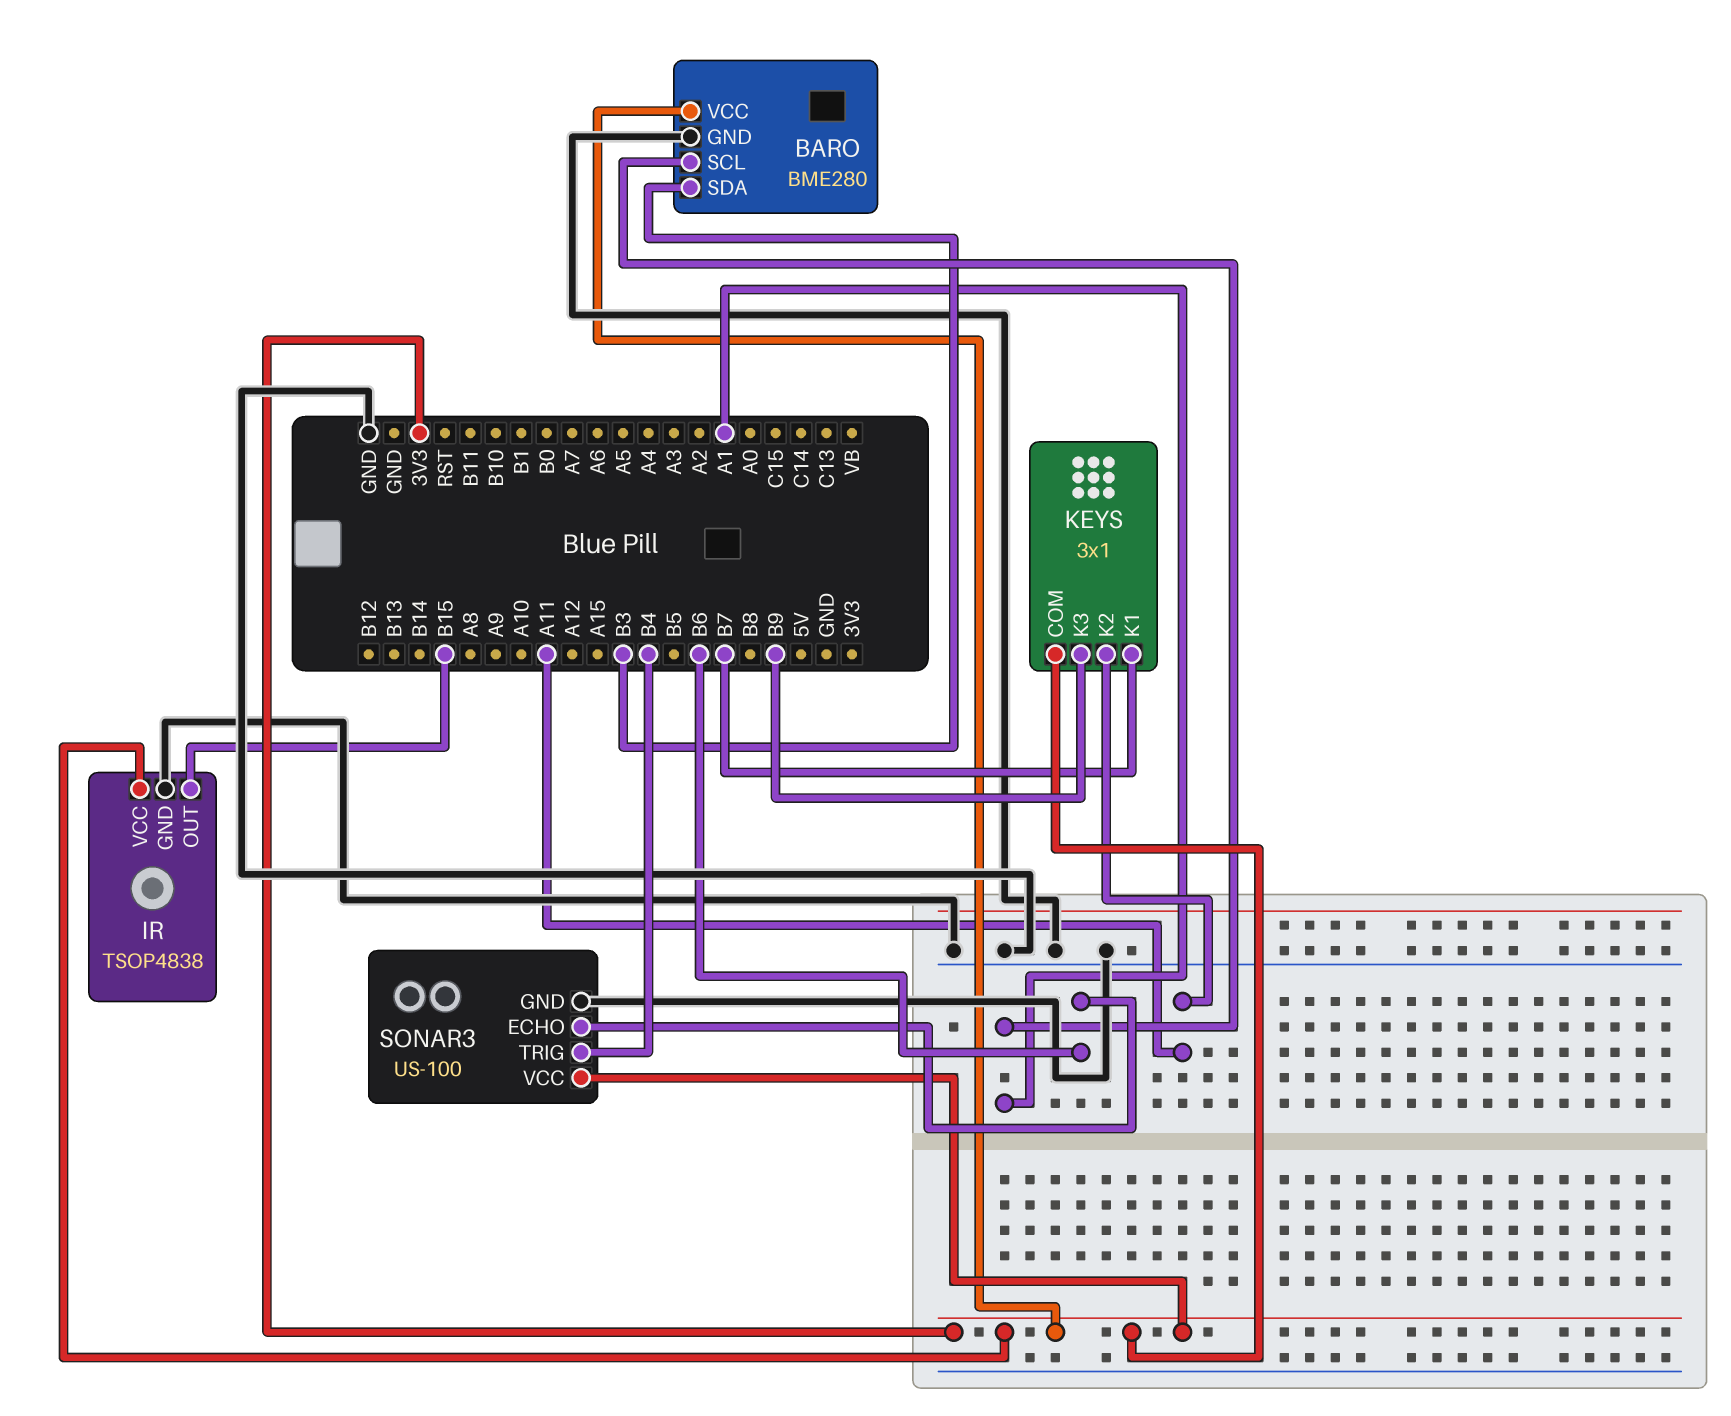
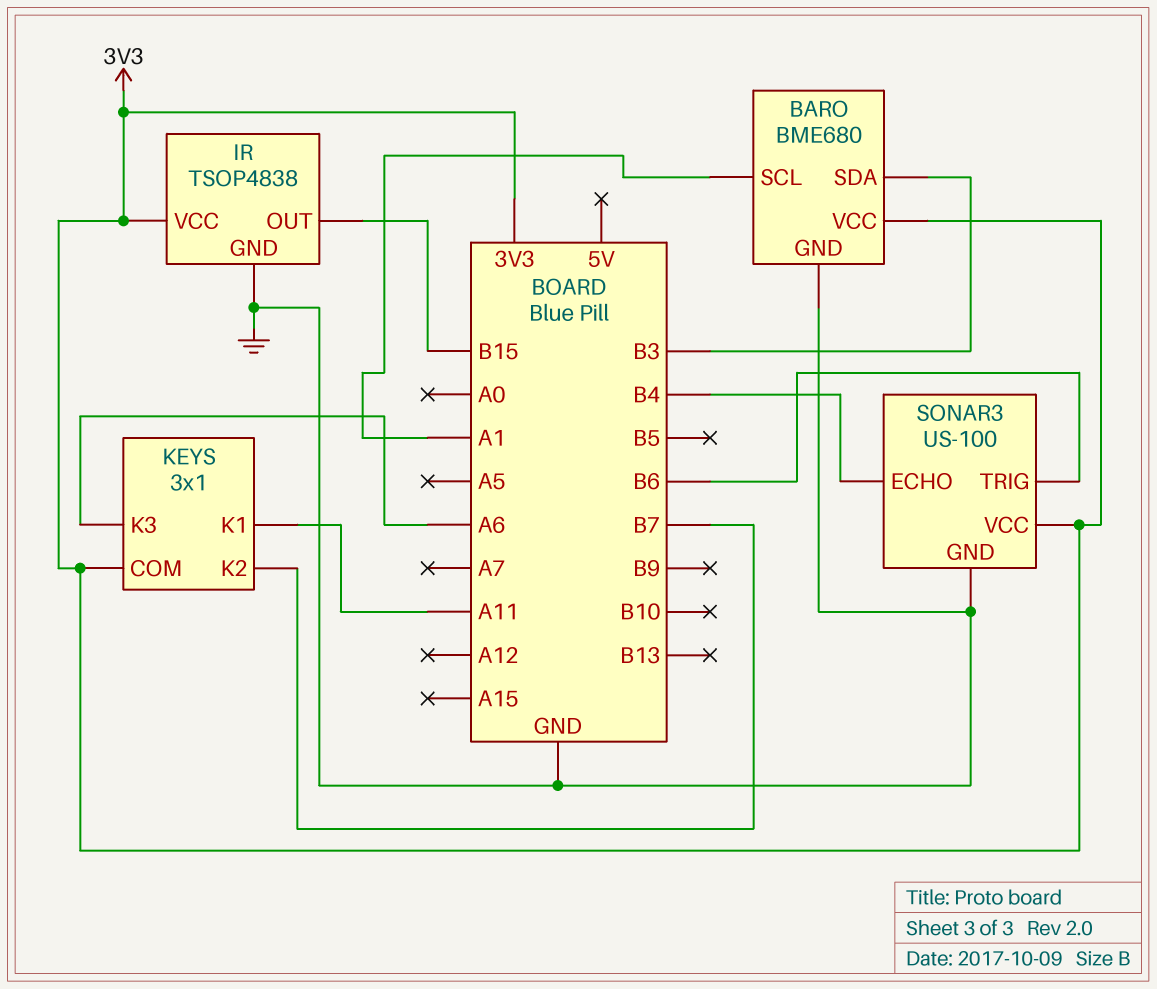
BARO: BME280 -> BME680
KEYS pin K1: B7 -> A11
KEYS pin K2: A11 -> B7
KEYS pin K3: B9 -> A6
SONAR3 pin ECHO: B6 -> B4
SONAR3 pin TRIG: B4 -> B6

